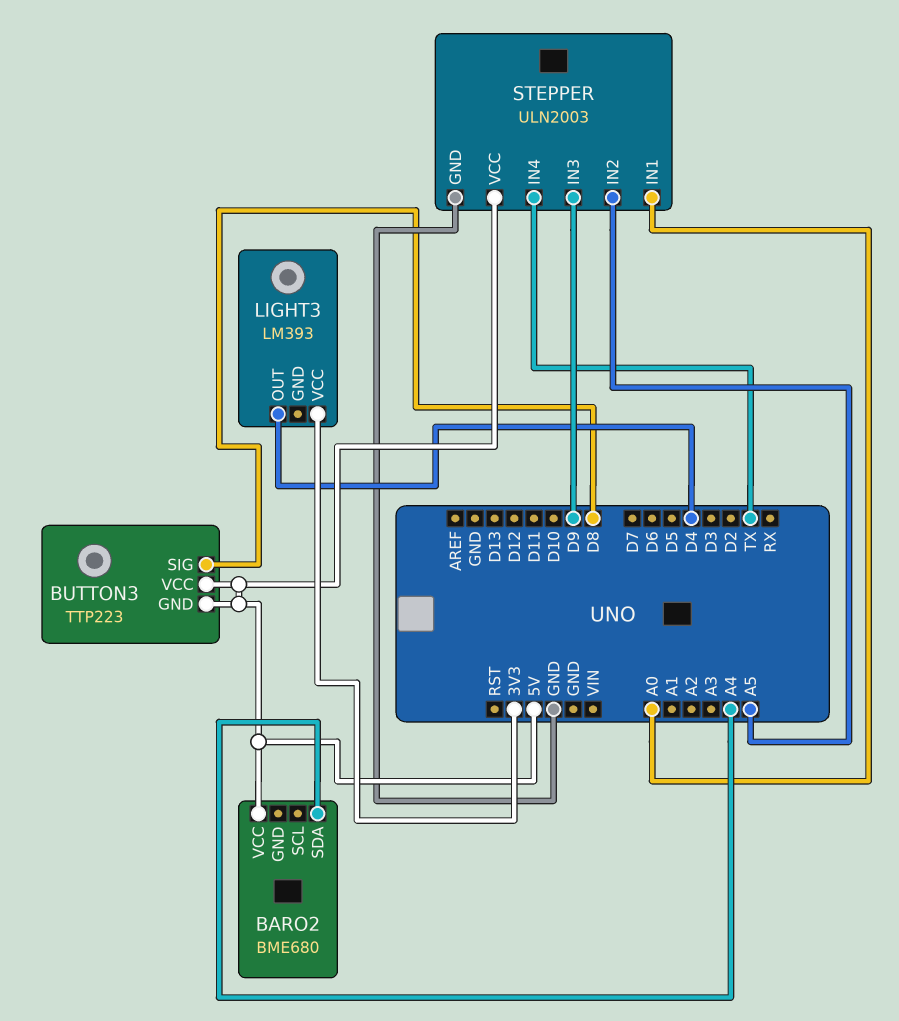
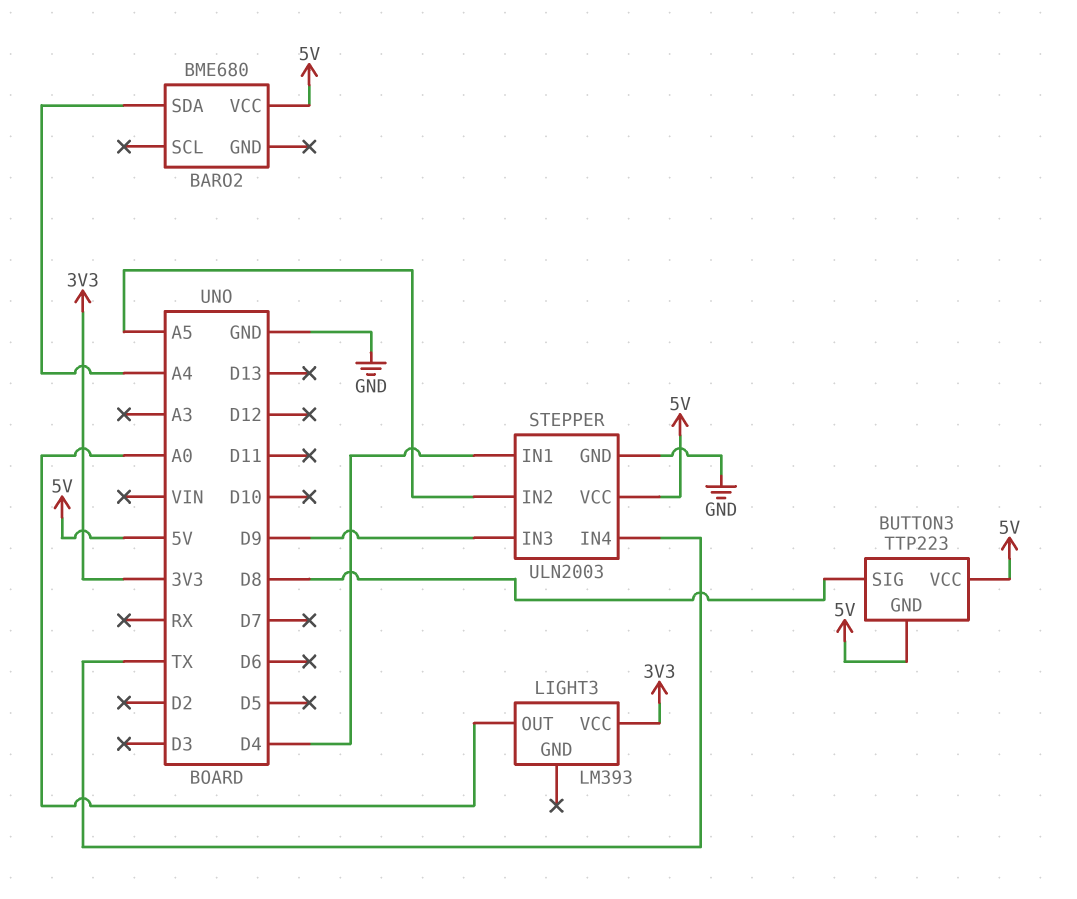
LIGHT3 pin OUT: D4 -> A0
STEPPER pin IN1: A0 -> D4

